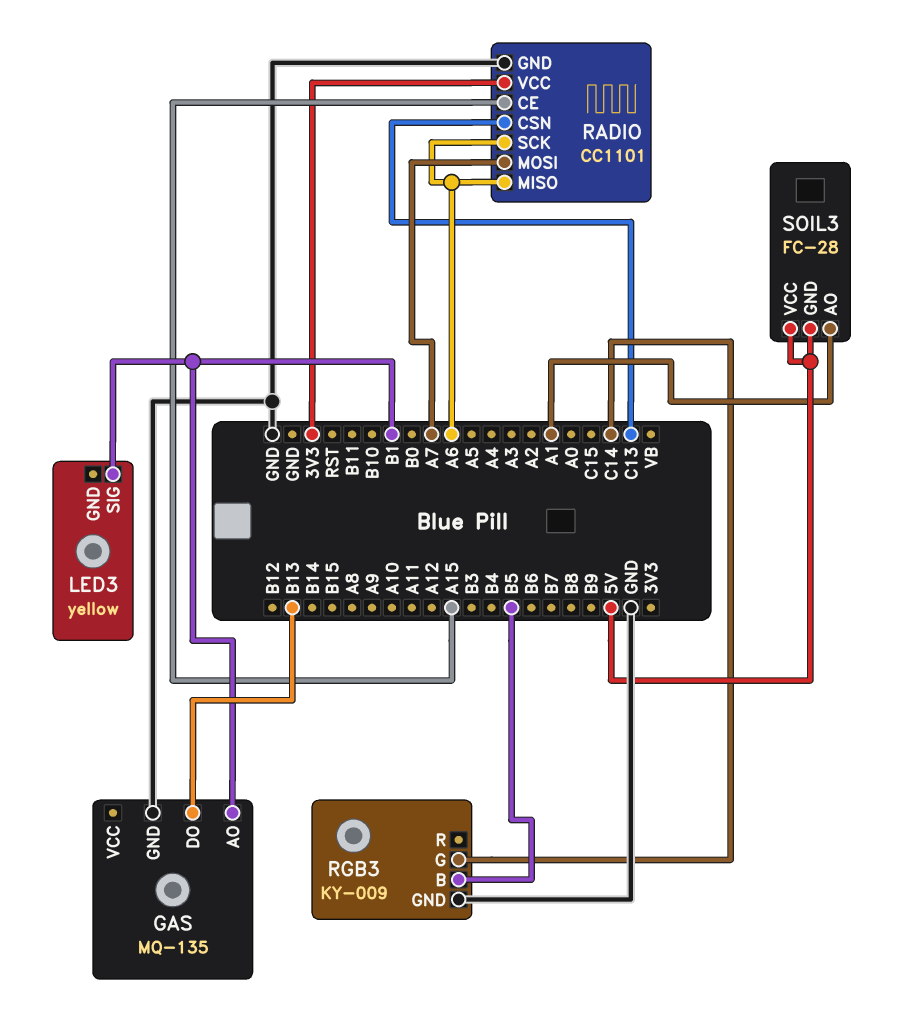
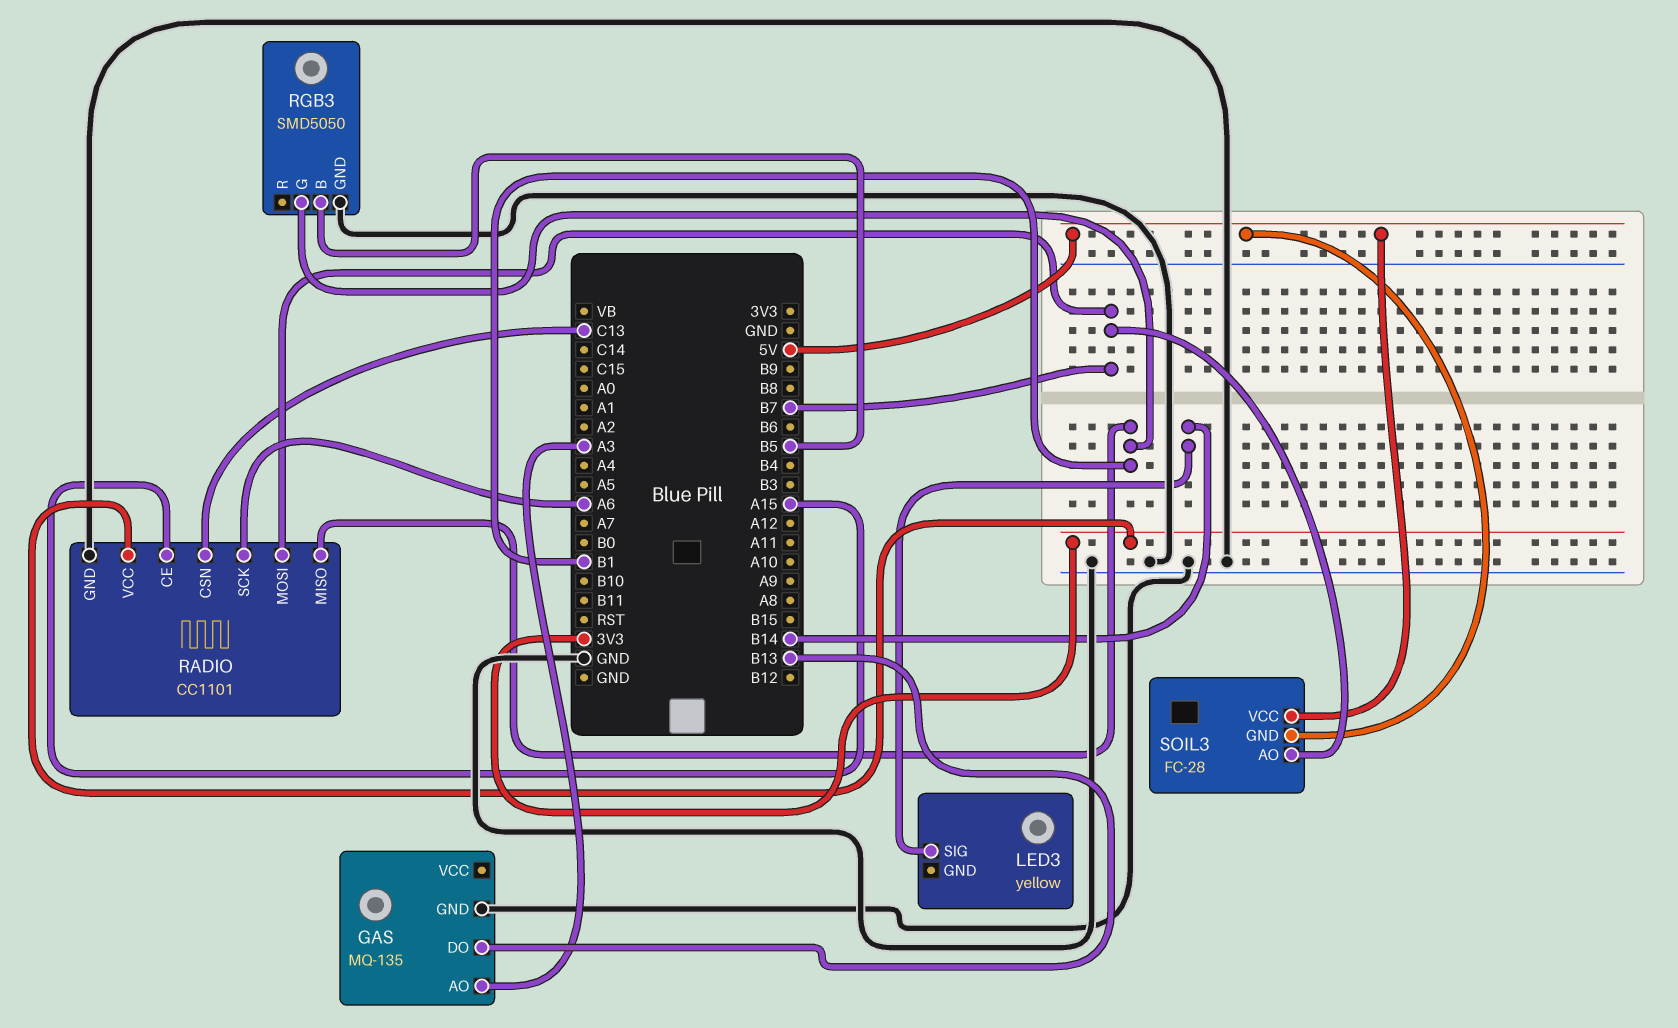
GAS pin AO: B1 -> A3
LED3 pin SIG: B1 -> B14
RADIO pin MISO: A6 -> B1
RADIO pin MOSI: A7 -> B7
RGB3: KY-009 -> SMD5050
RGB3 pin G: C14 -> B1
SOIL3 pin AO: A1 -> B7

